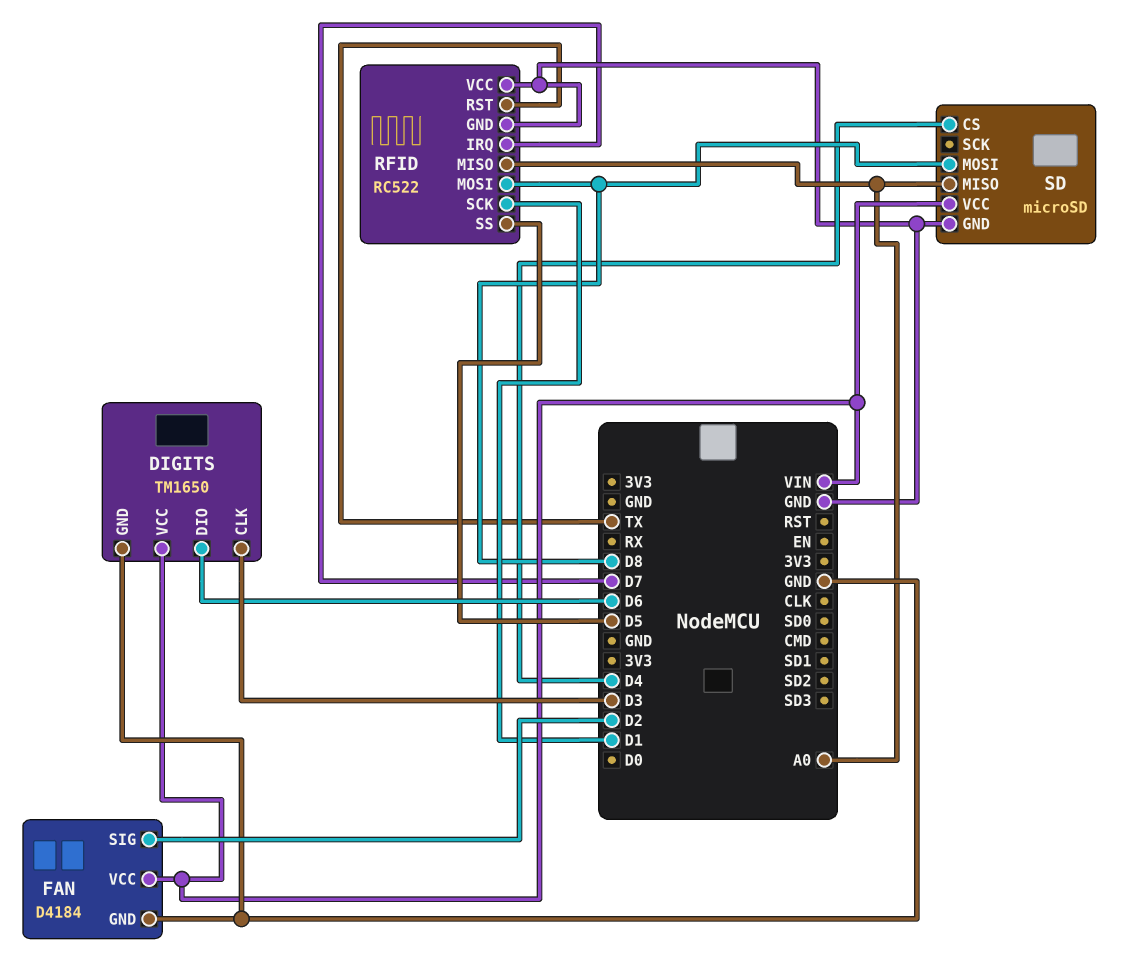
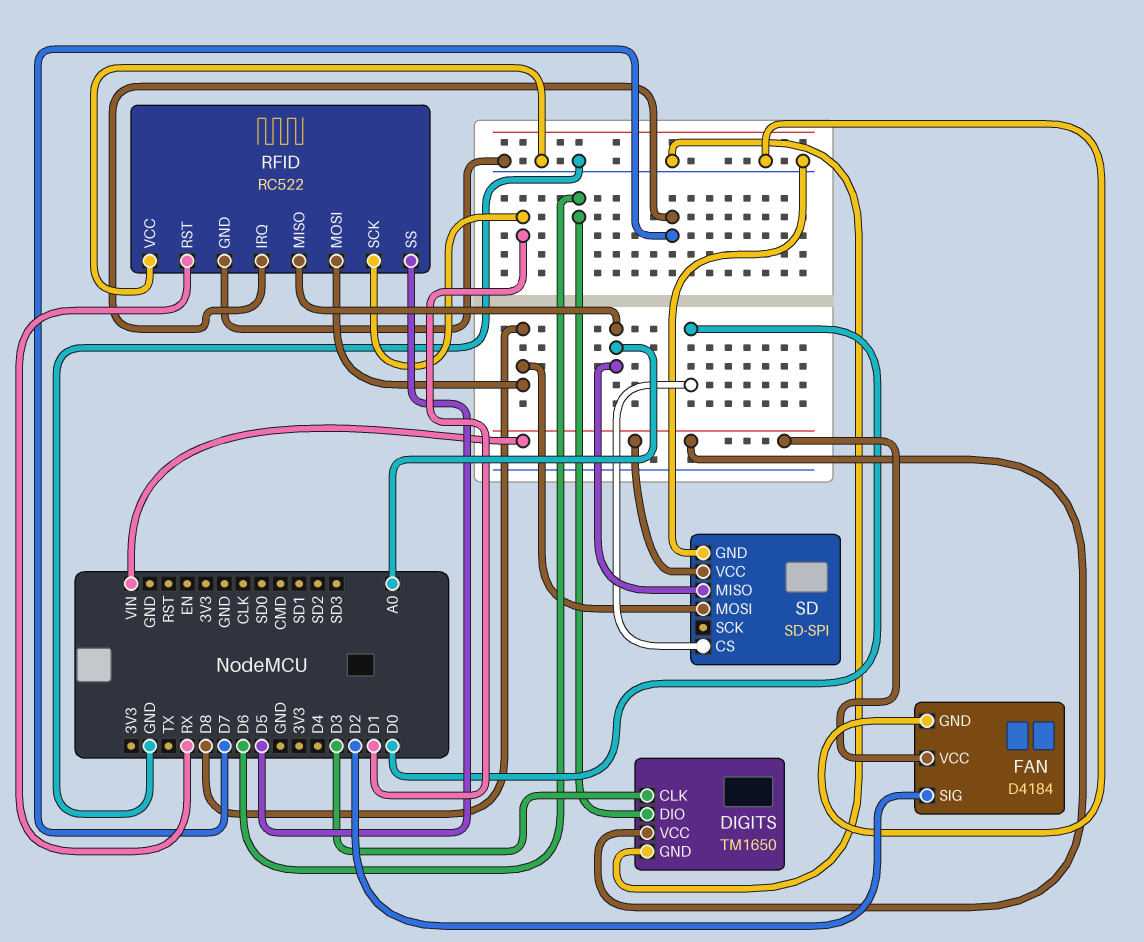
RFID pin RST: TX -> RX
SD: microSD -> SD-SPI
SD pin CS: D4 -> D0

